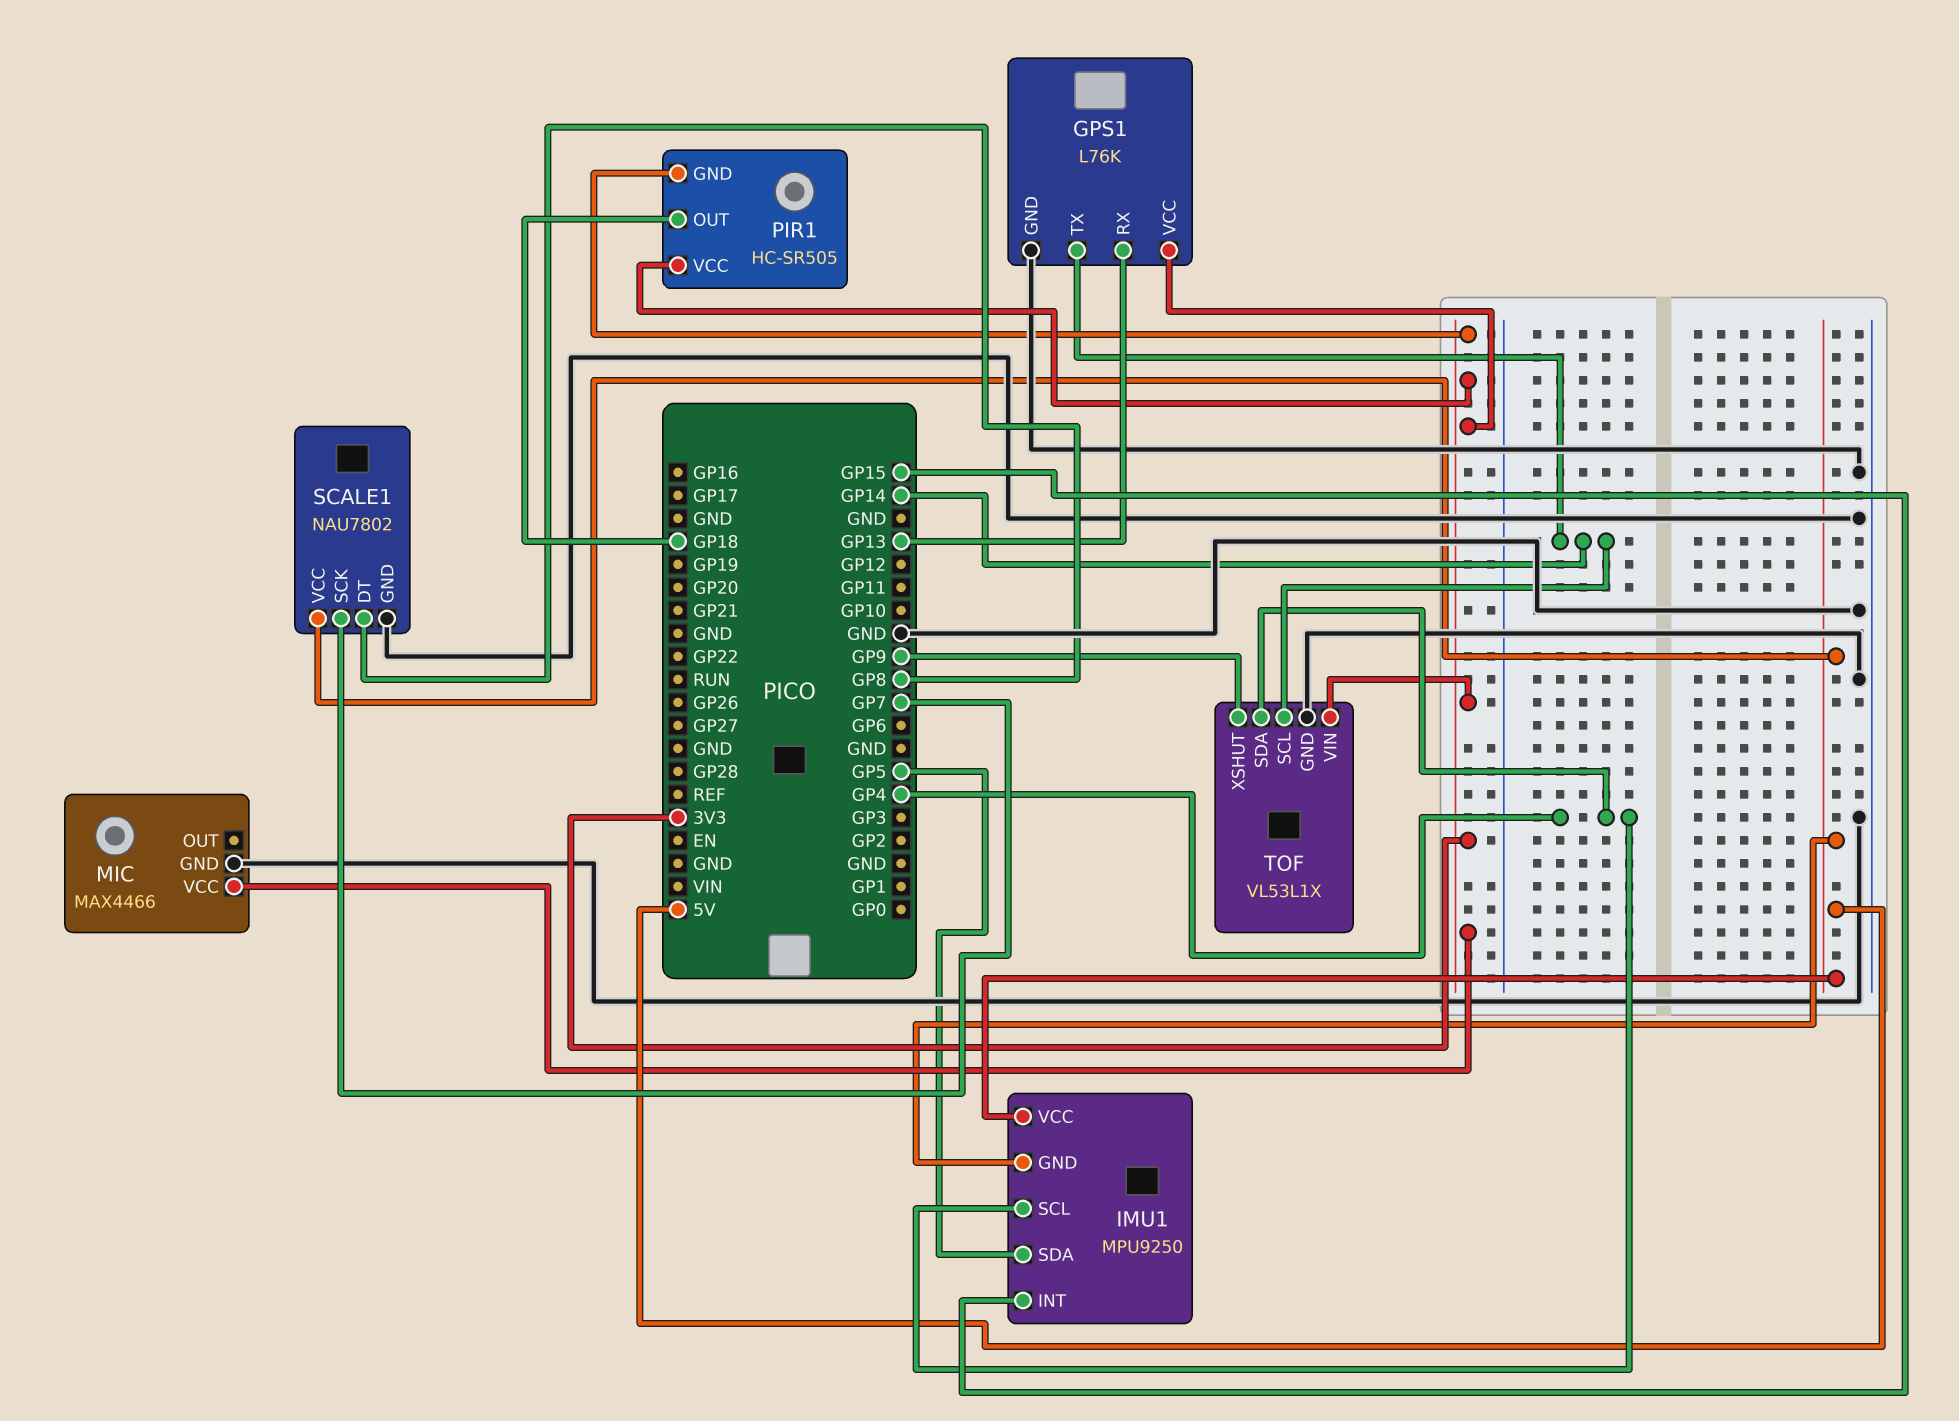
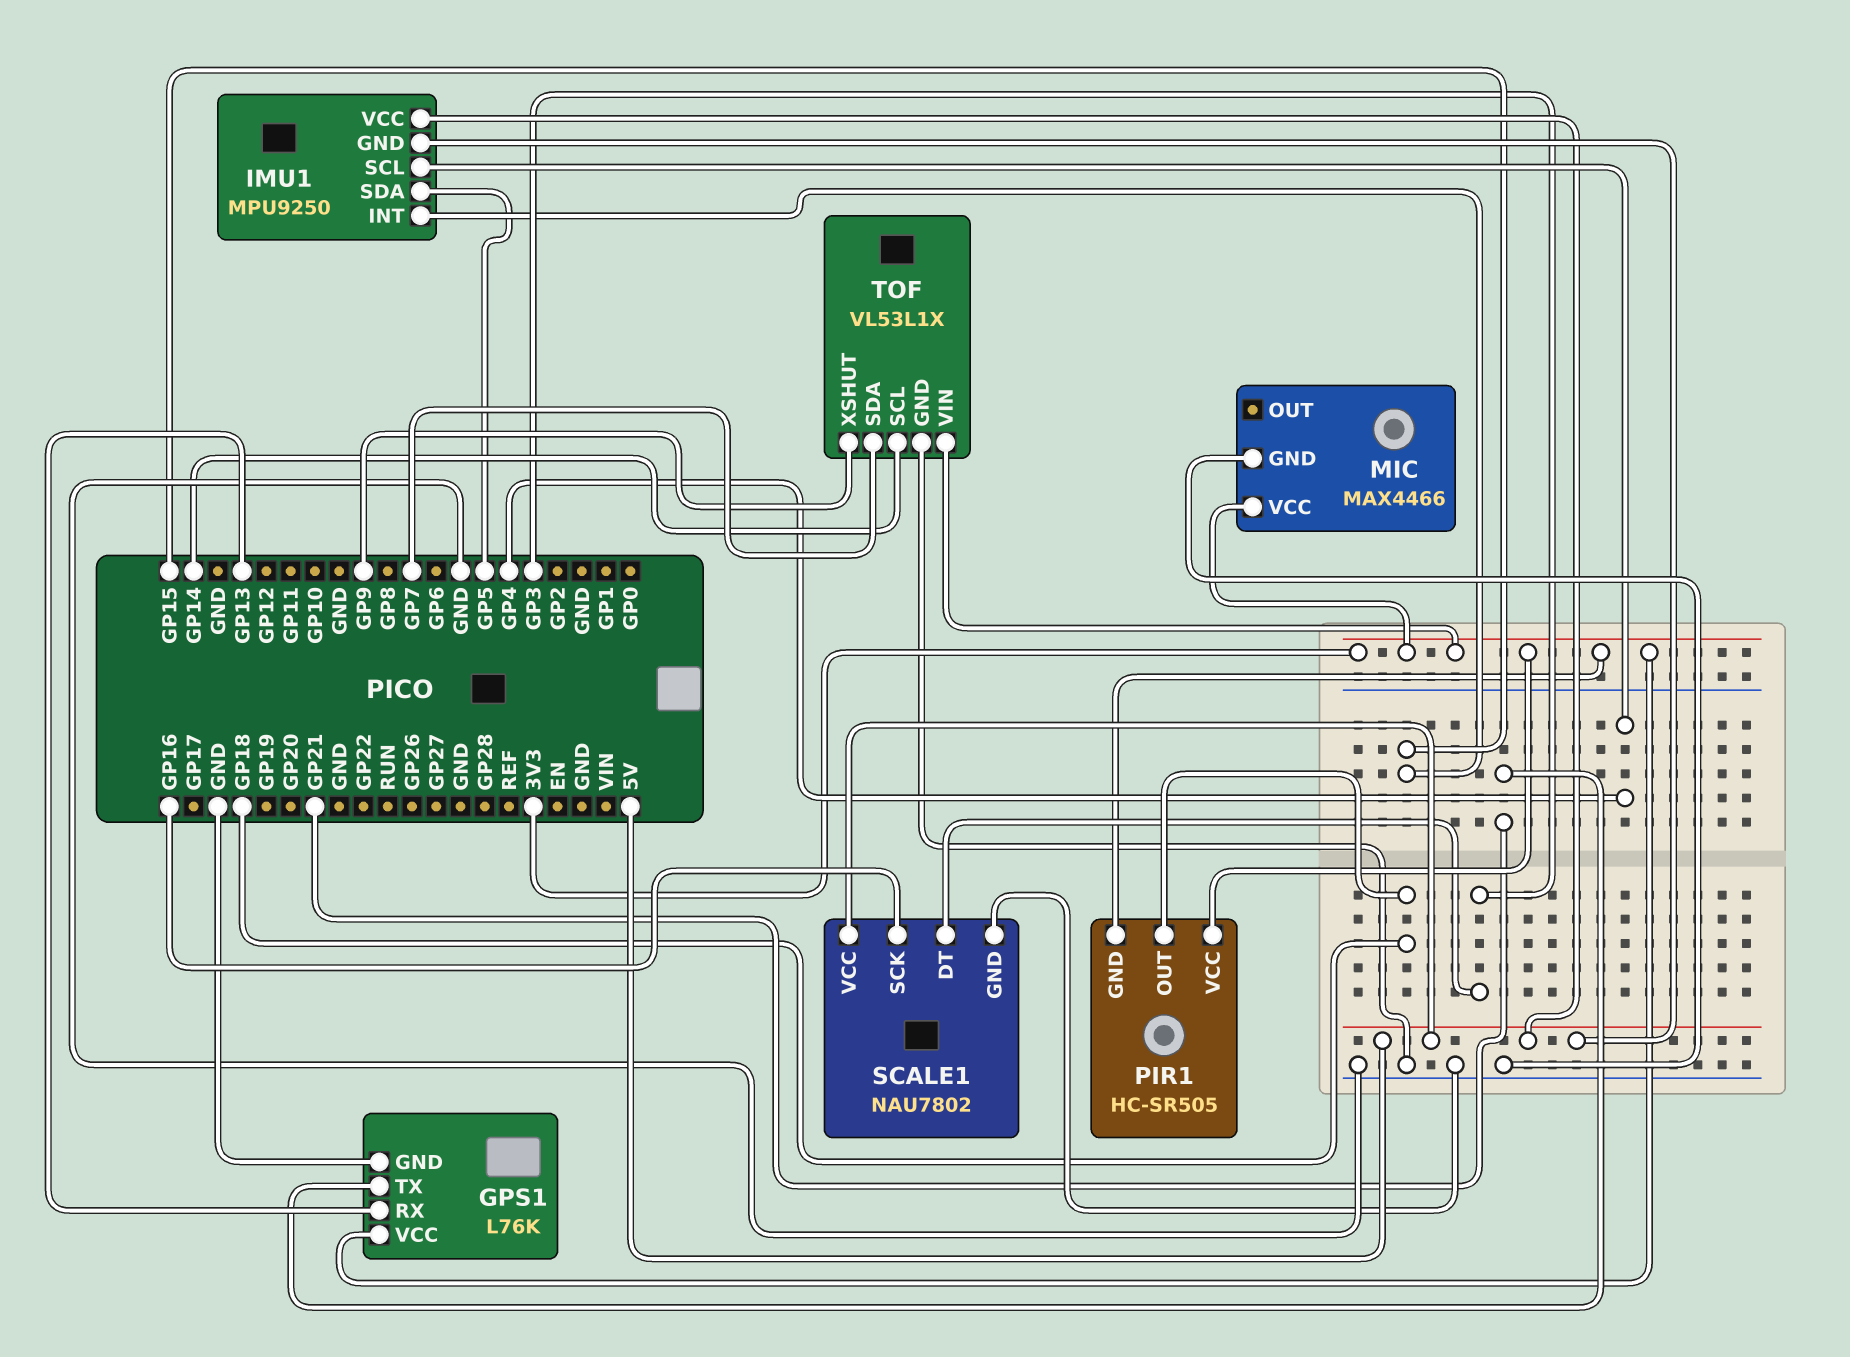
GPS1 pin TX: GP14 -> GP21
SCALE1 pin DT: GP8 -> GP3
SCALE1 pin SCK: GP7 -> GP16
TOF pin SDA: GP4 -> GP7

